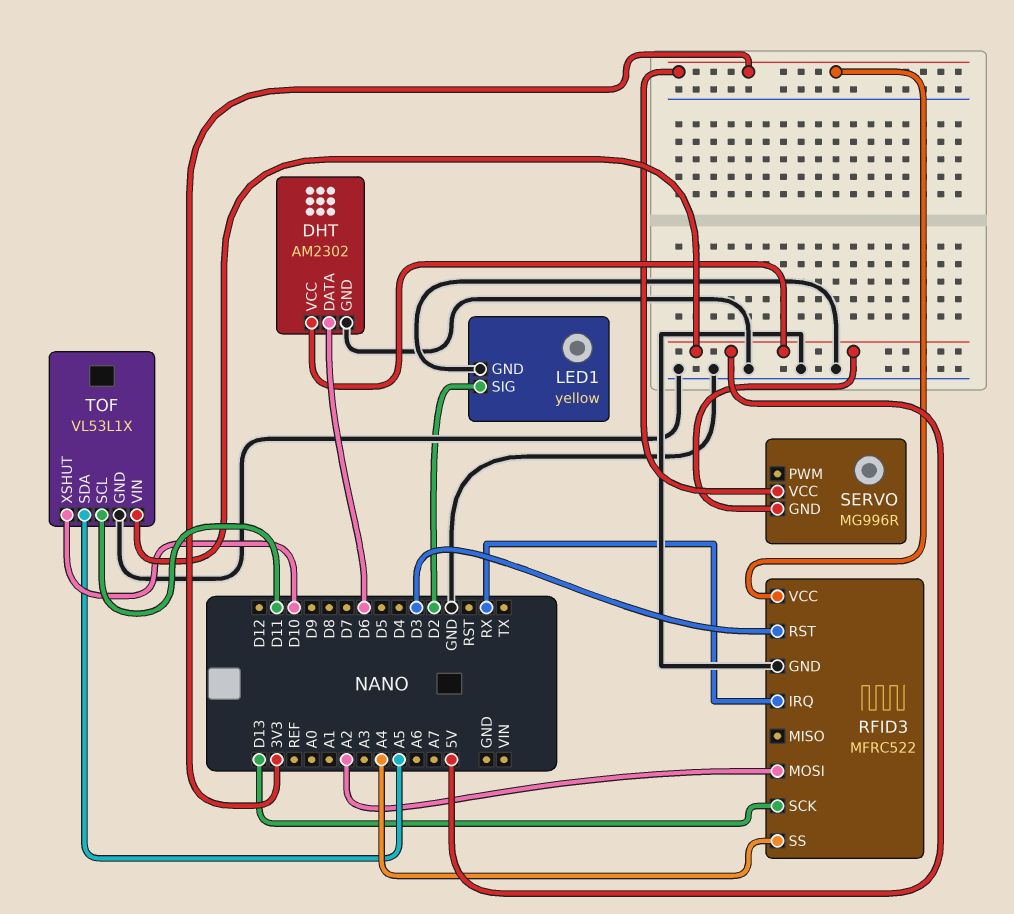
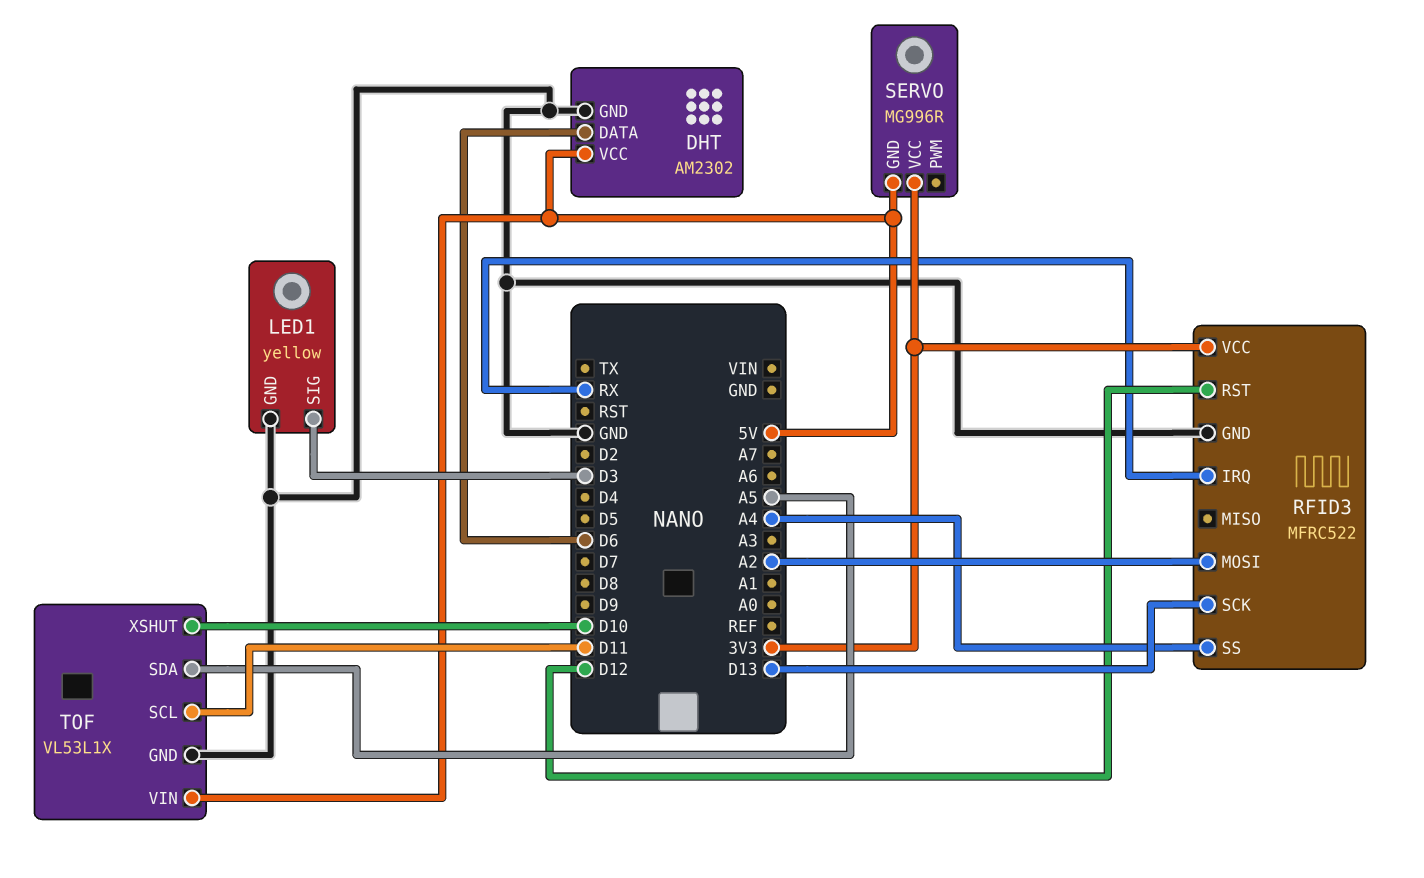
LED1 pin SIG: D2 -> D3
RFID3 pin RST: D3 -> D12

